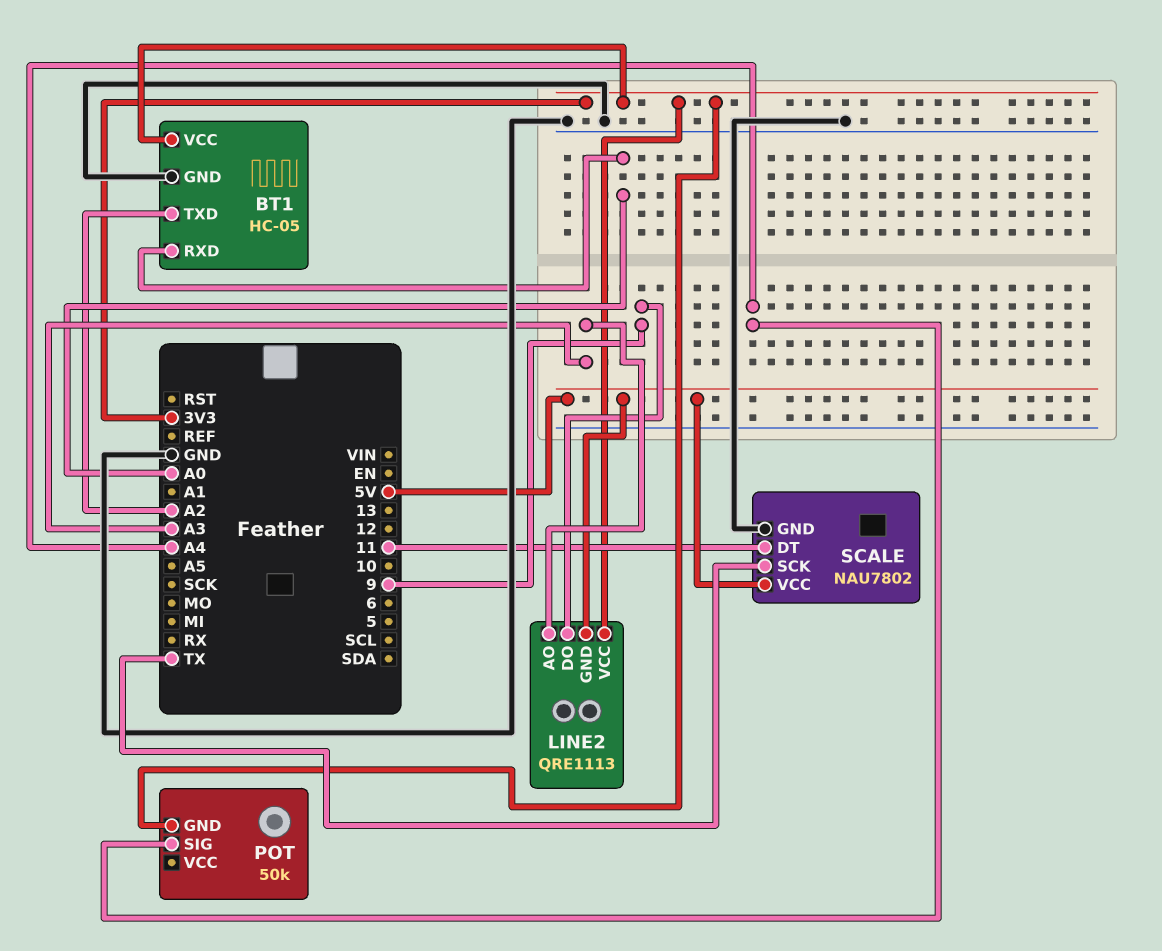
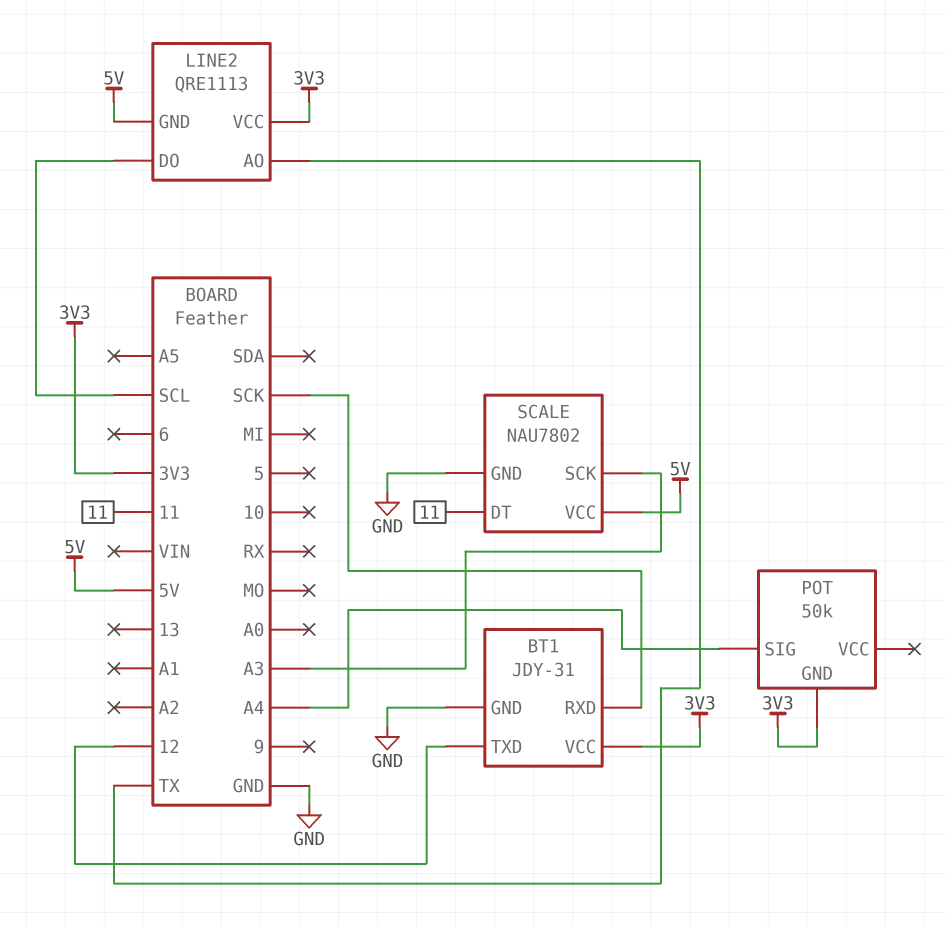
BT1: HC-05 -> JDY-31
BT1 pin RXD: A0 -> SCK
BT1 pin TXD: A2 -> 12
LINE2 pin AO: A3 -> TX
LINE2 pin DO: 9 -> SCL
SCALE pin SCK: TX -> A3

